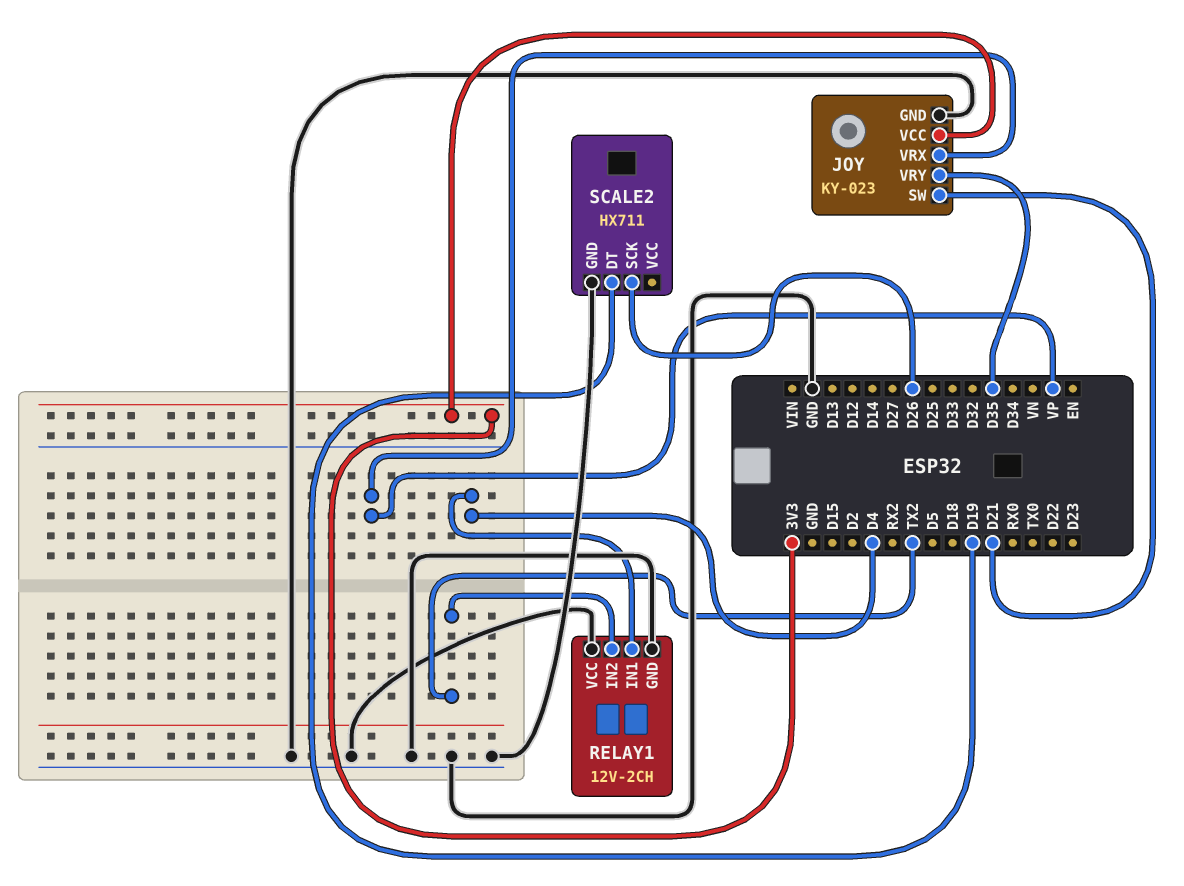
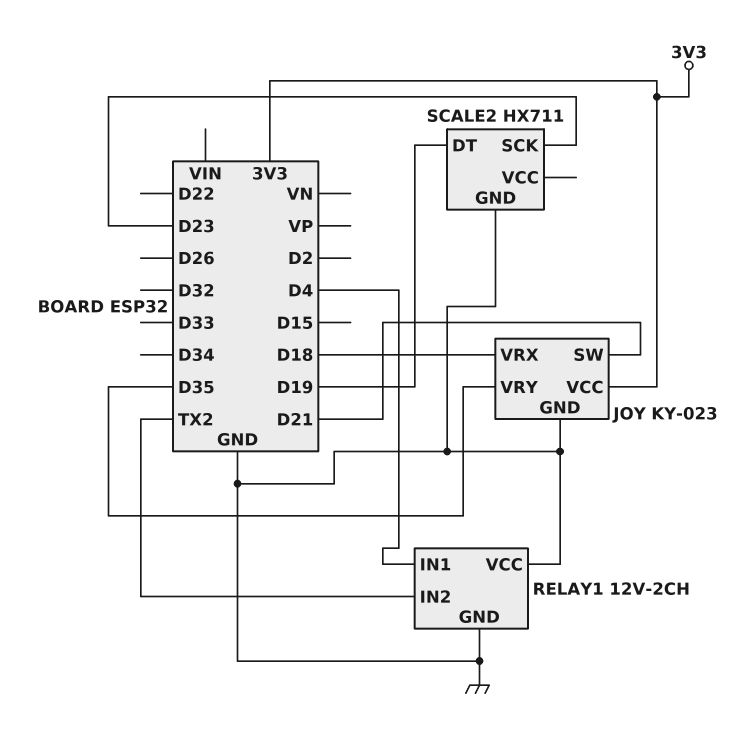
JOY pin VRX: VP -> D18
SCALE2 pin SCK: D26 -> D23

